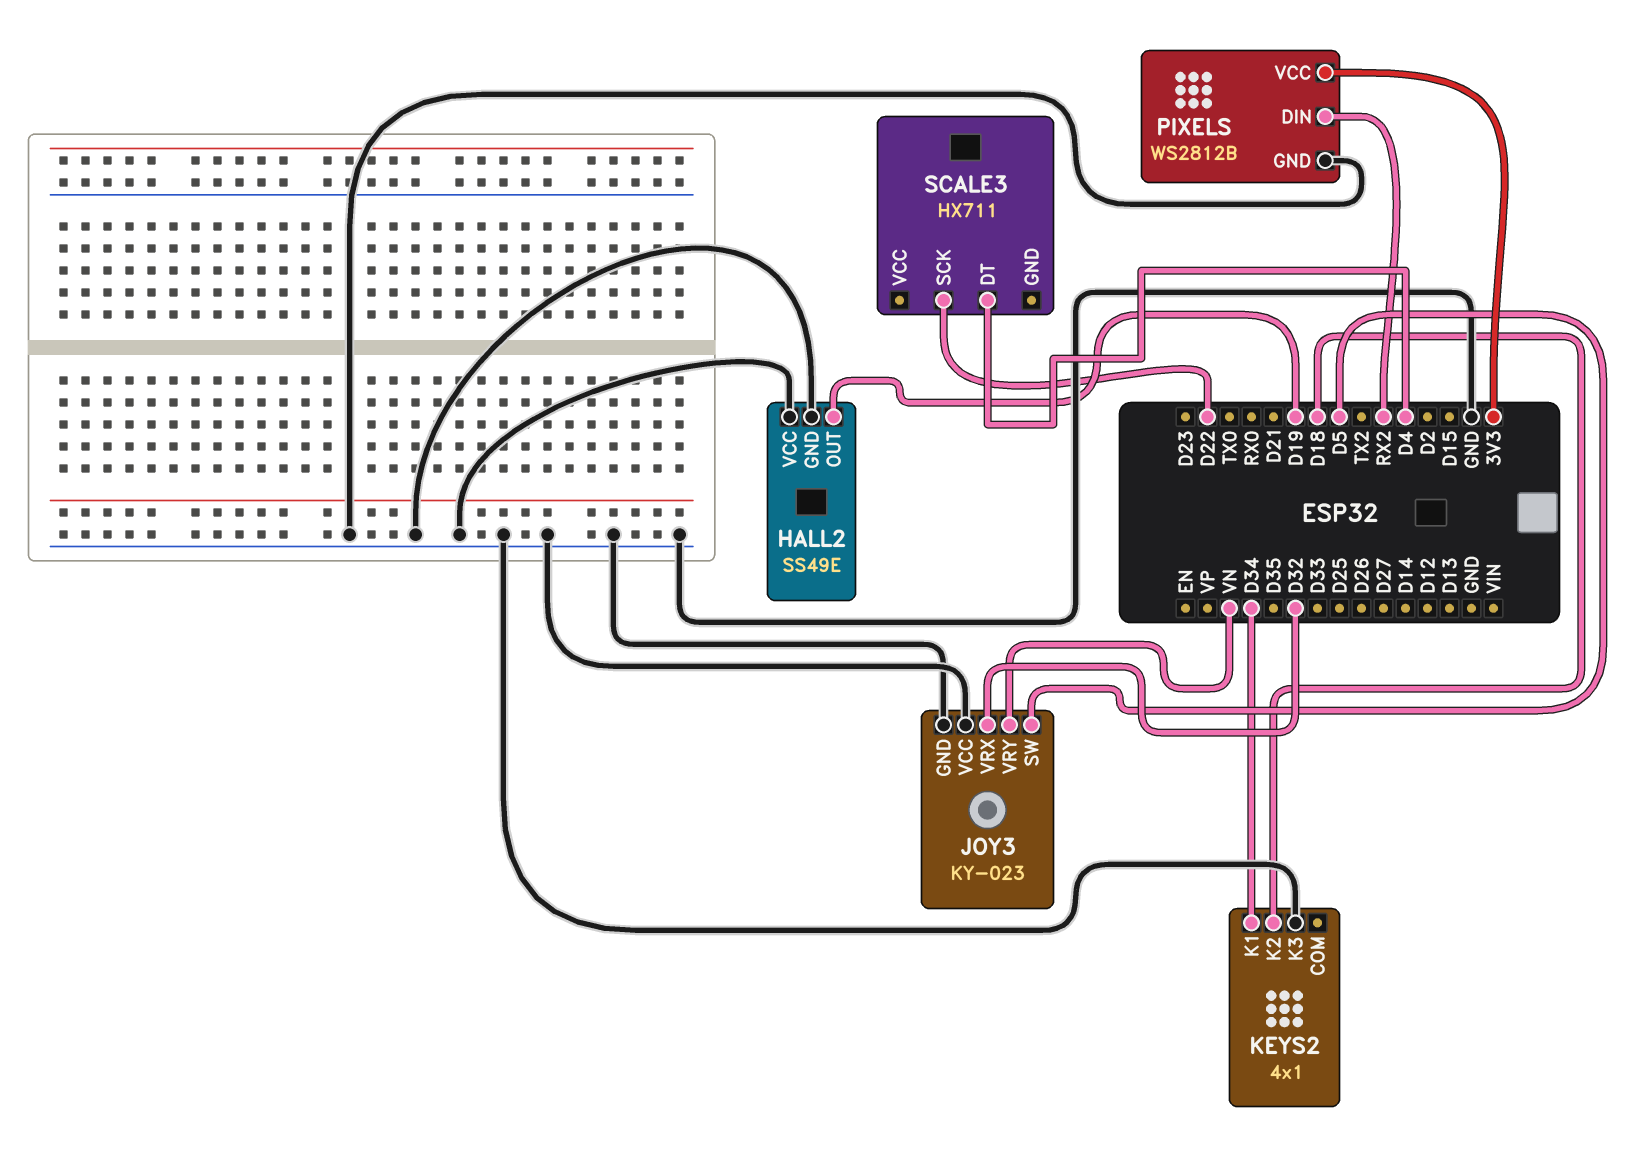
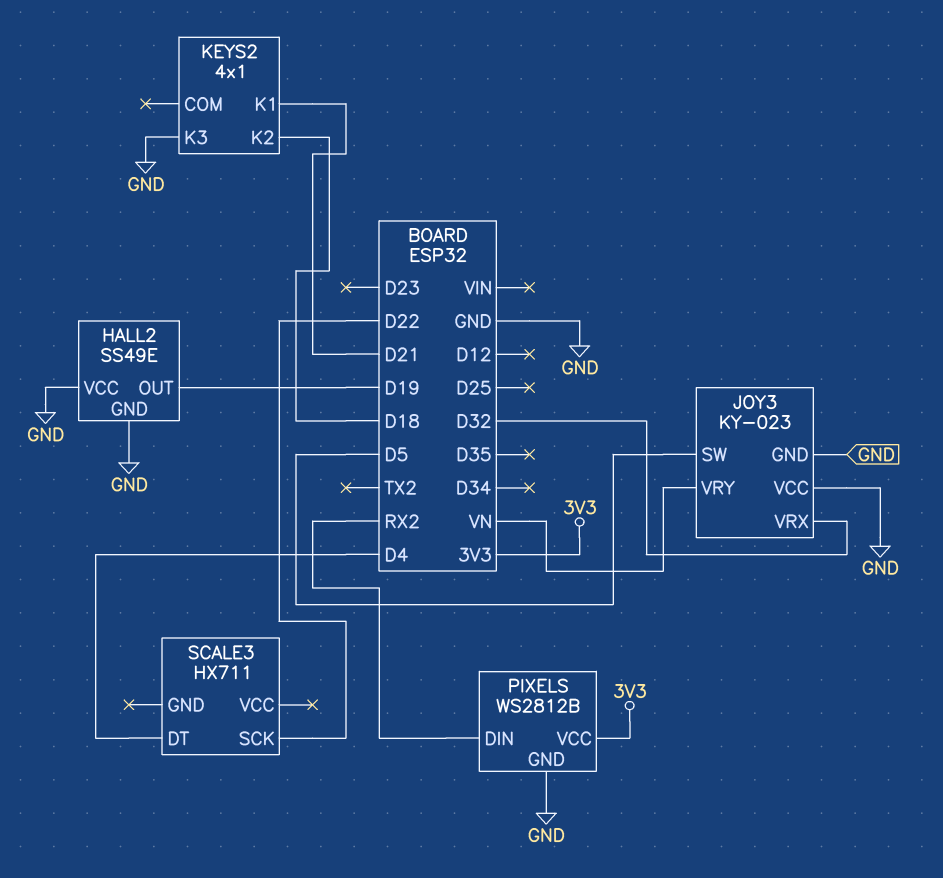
KEYS2 pin K1: D34 -> D21

